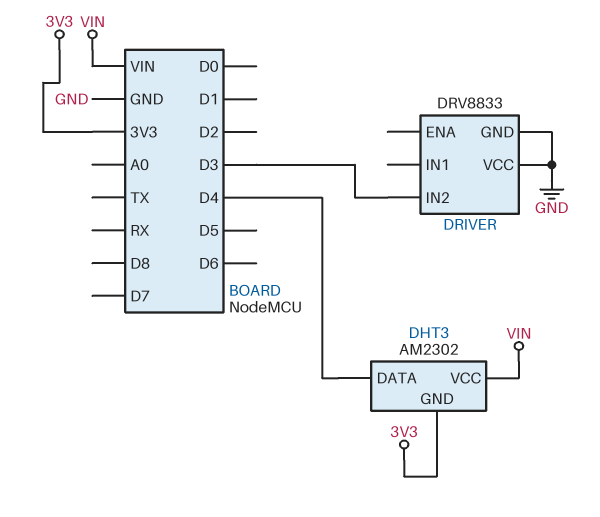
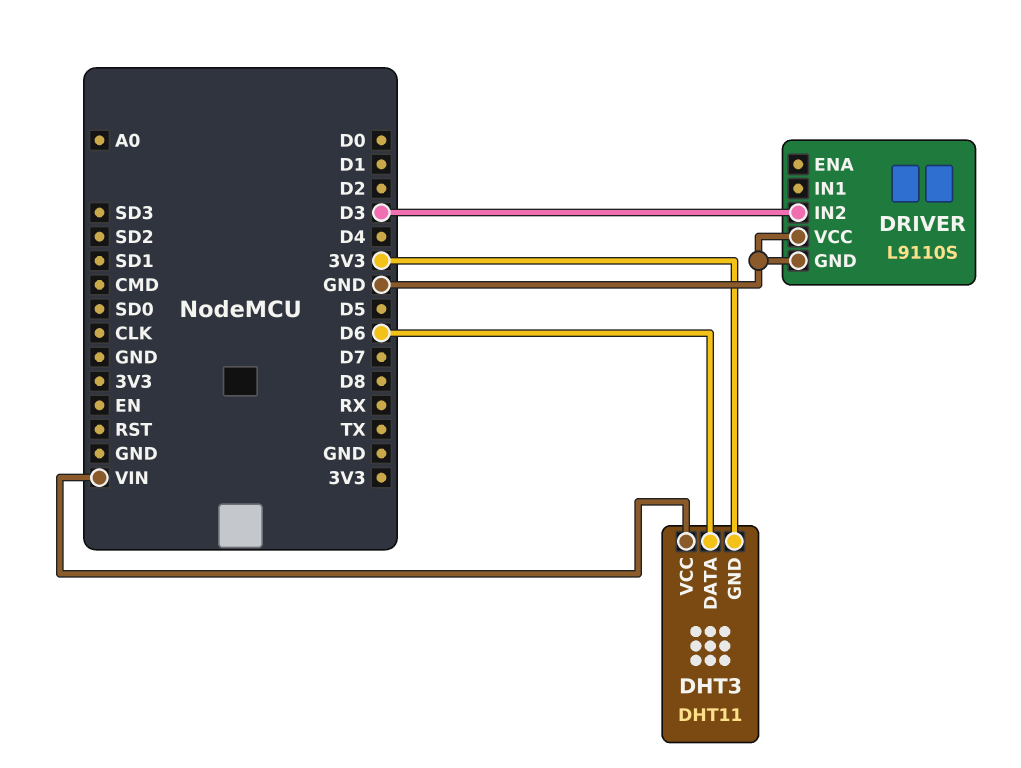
DHT3: AM2302 -> DHT11
DHT3 pin DATA: D4 -> D6
DRIVER: DRV8833 -> L9110S

